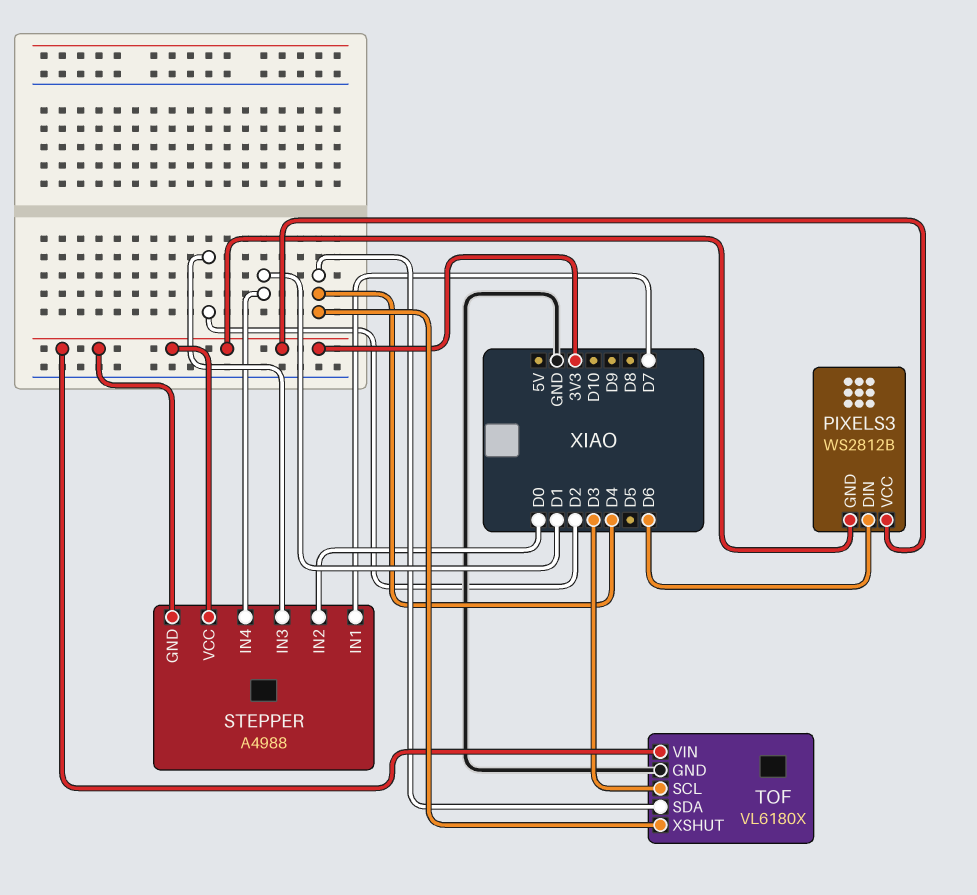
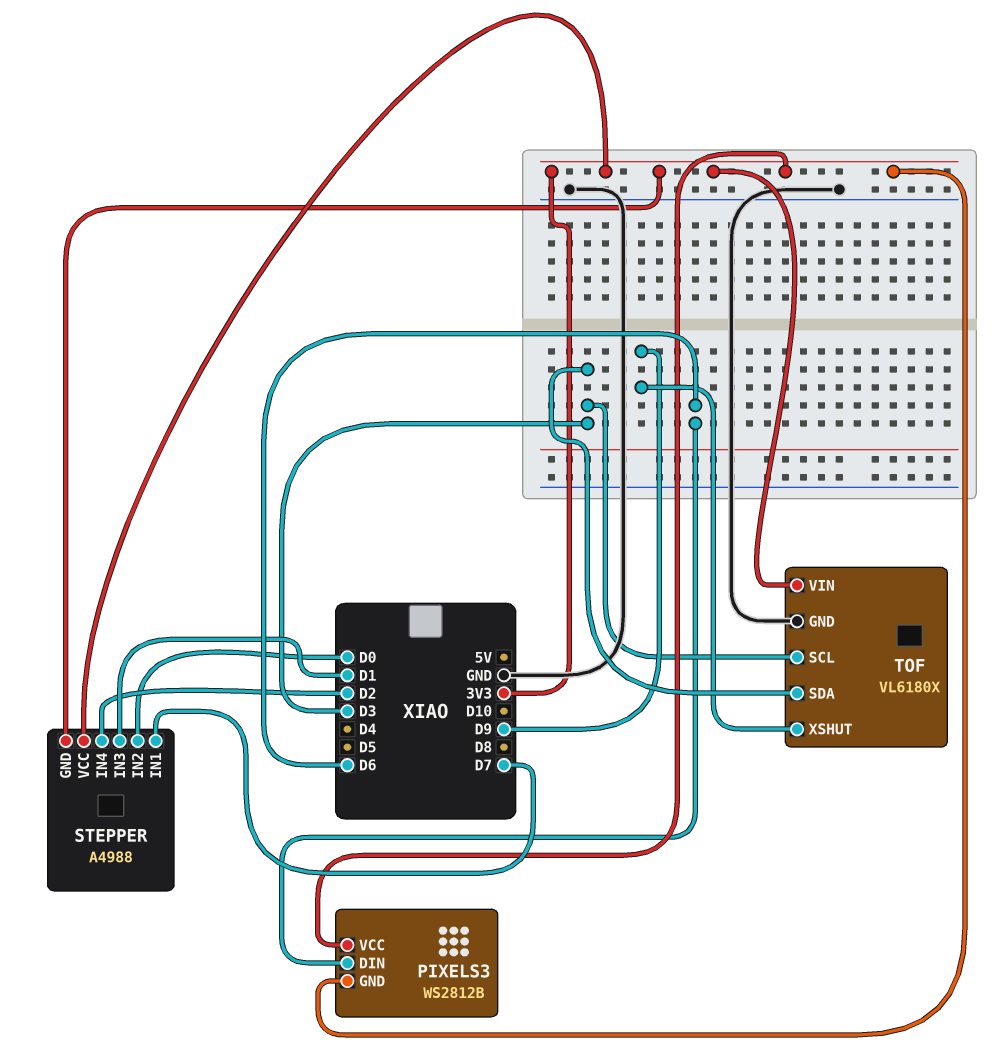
STEPPER pin IN3: D2 -> D1
STEPPER pin IN4: D1 -> D2
TOF pin SDA: D4 -> D3
TOF pin XSHUT: D4 -> D9

